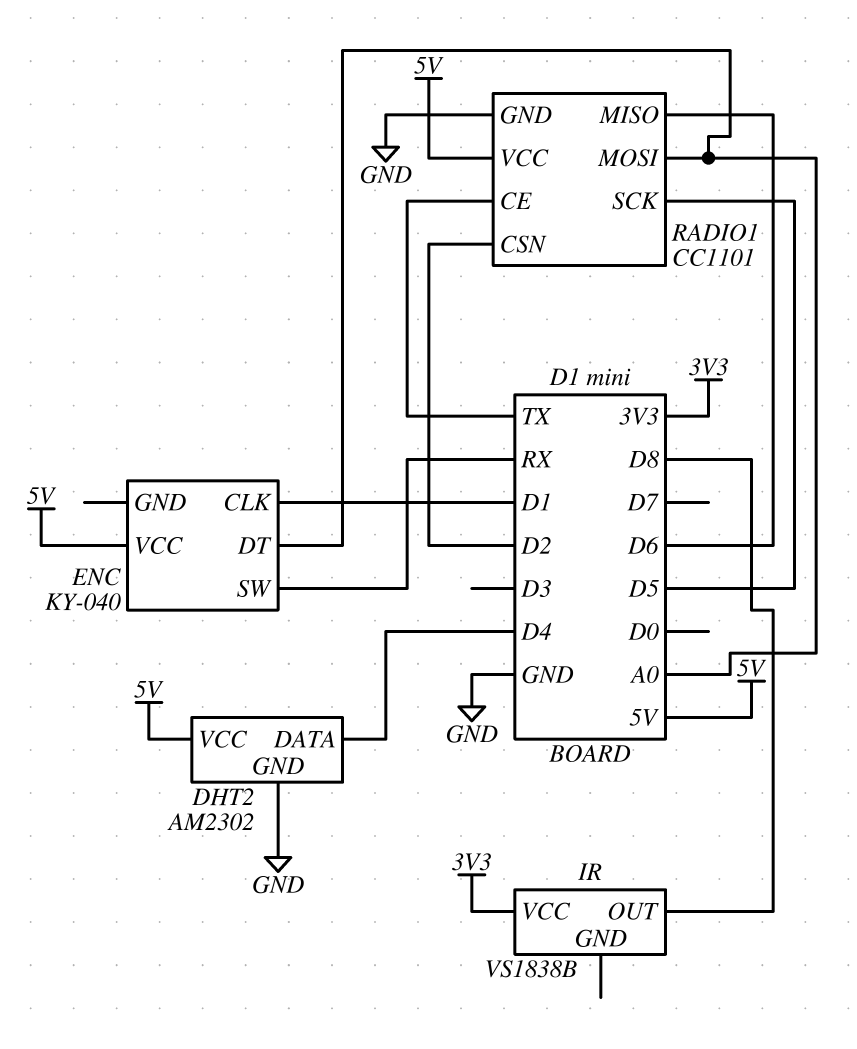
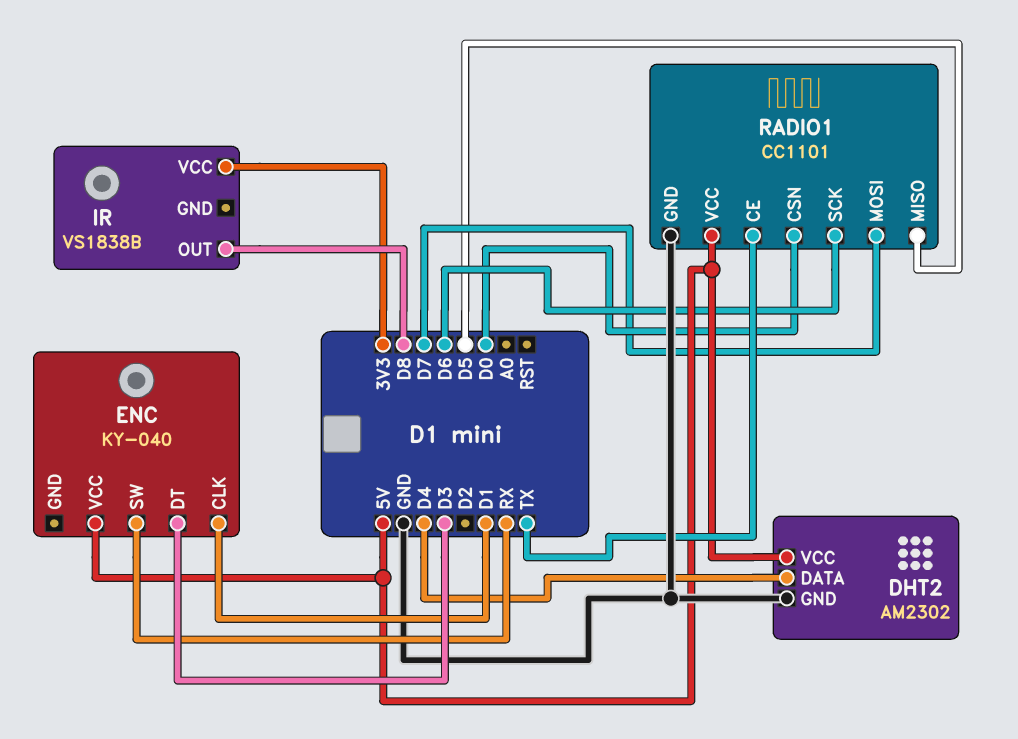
ENC pin DT: A0 -> D3
RADIO1 pin CSN: D2 -> D0
RADIO1 pin MISO: D6 -> D5
RADIO1 pin MOSI: A0 -> D7
RADIO1 pin SCK: D5 -> D6

